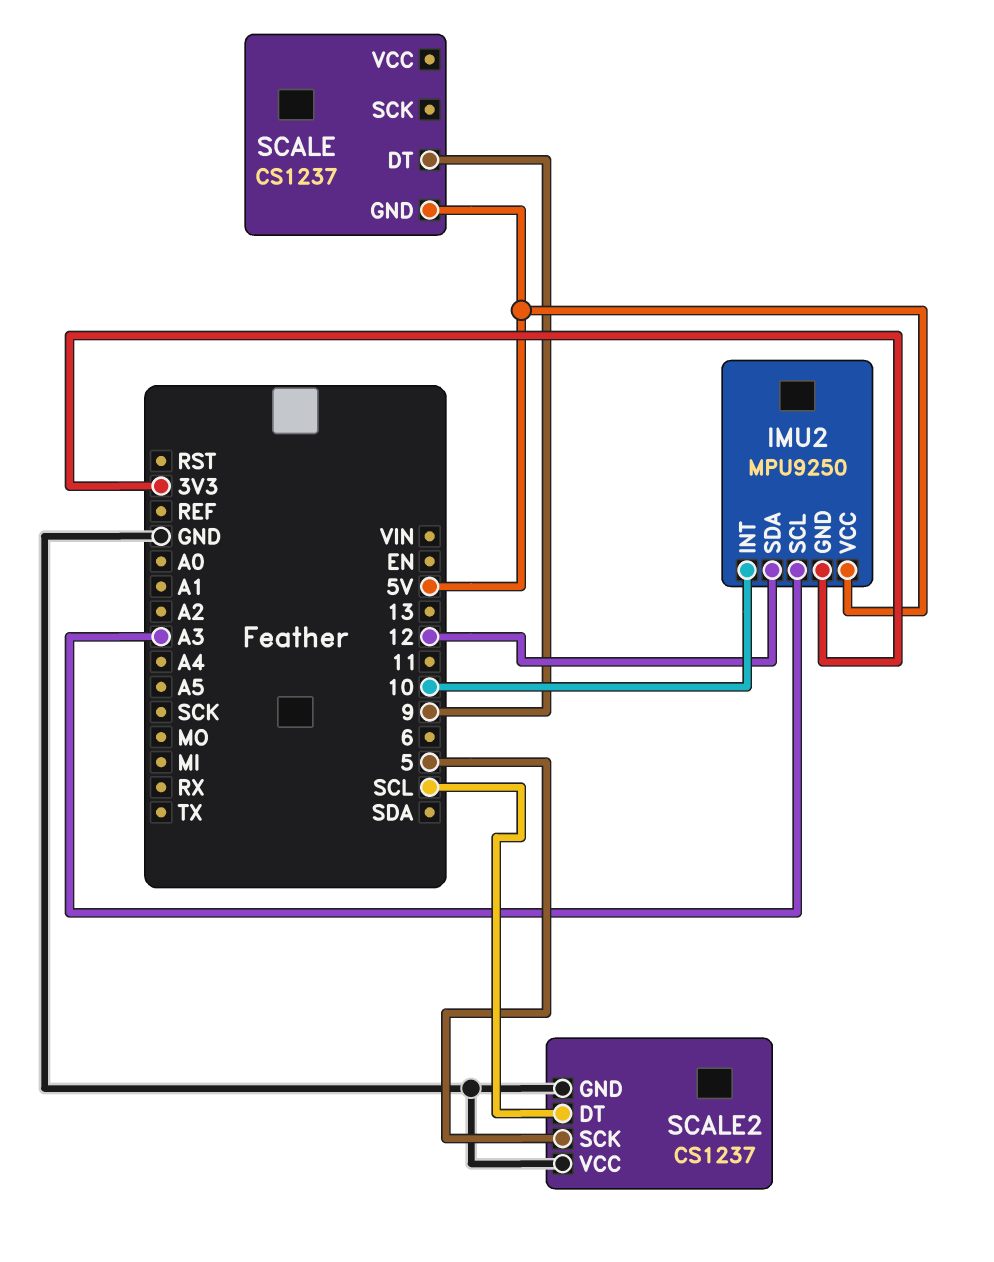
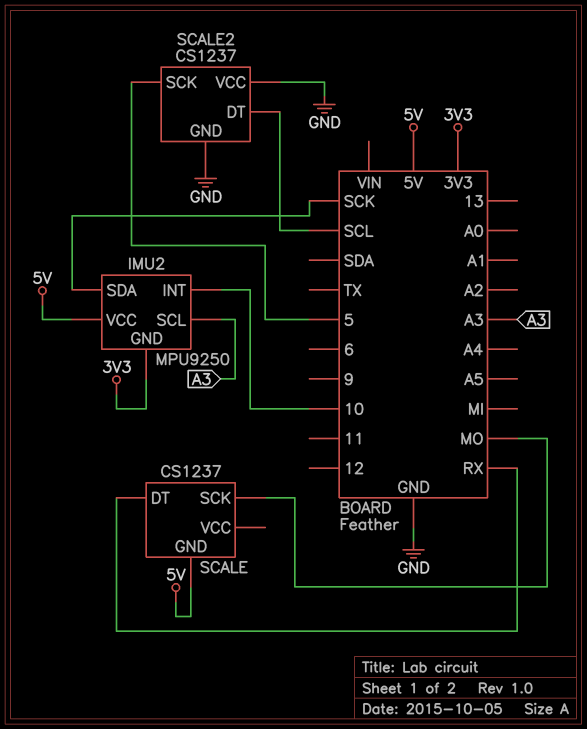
IMU2 pin SDA: 12 -> SCK
SCALE pin DT: 9 -> RX
SCALE pin SCK: none -> MO

